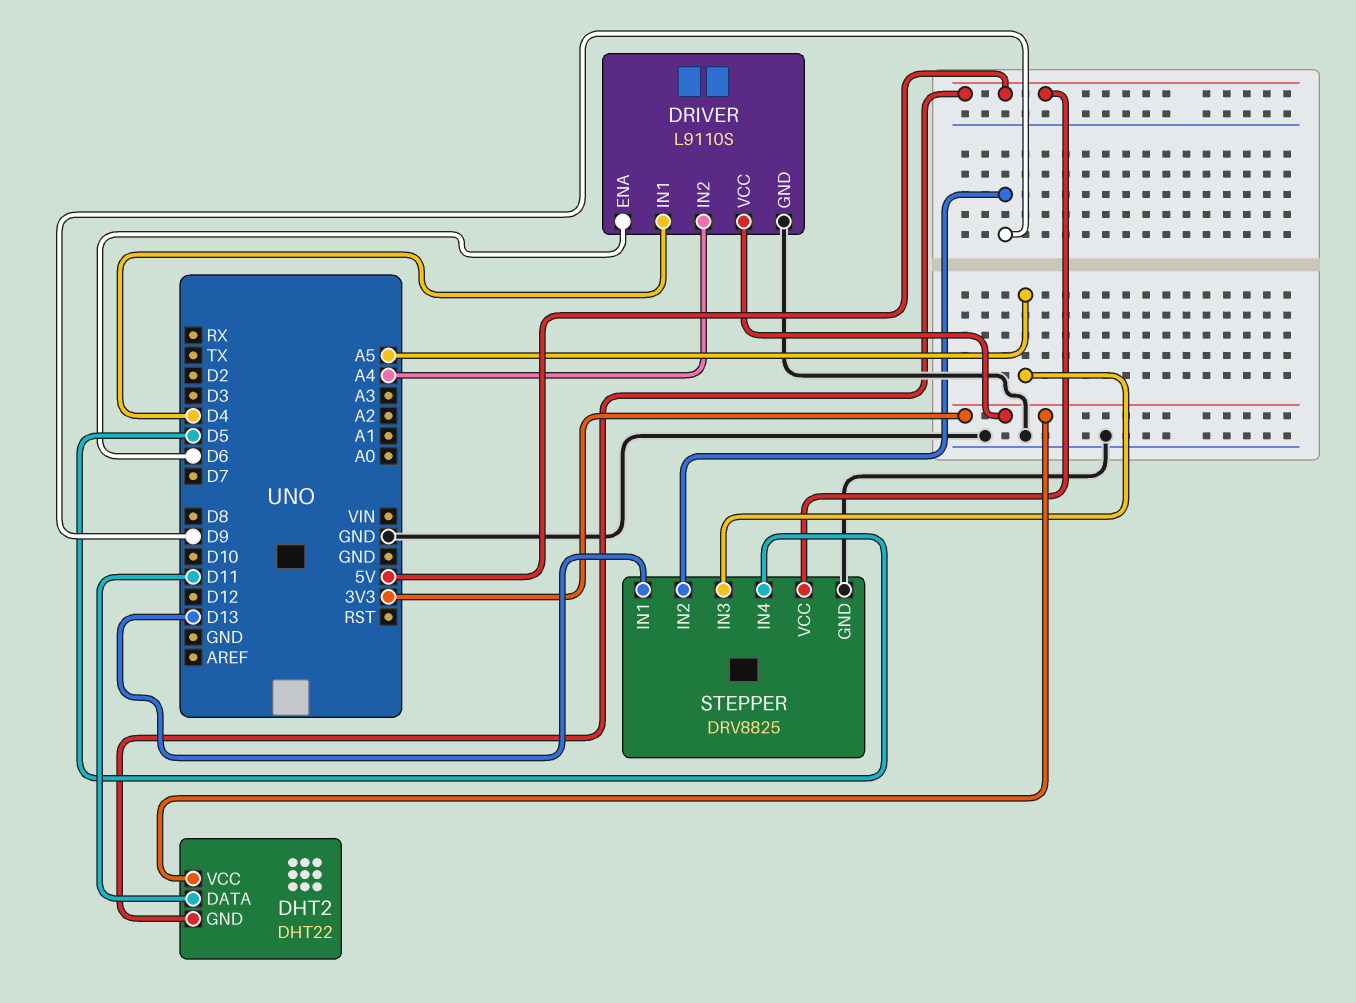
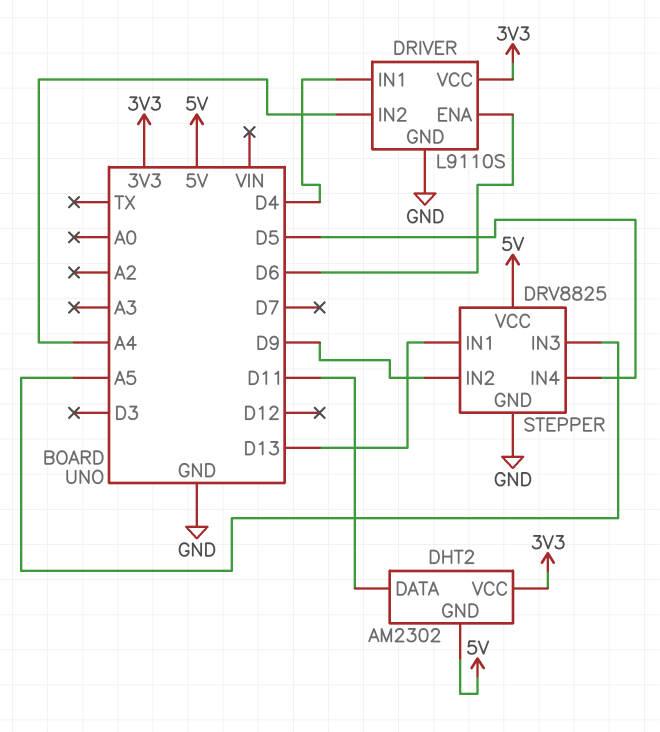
DHT2: DHT22 -> AM2302

